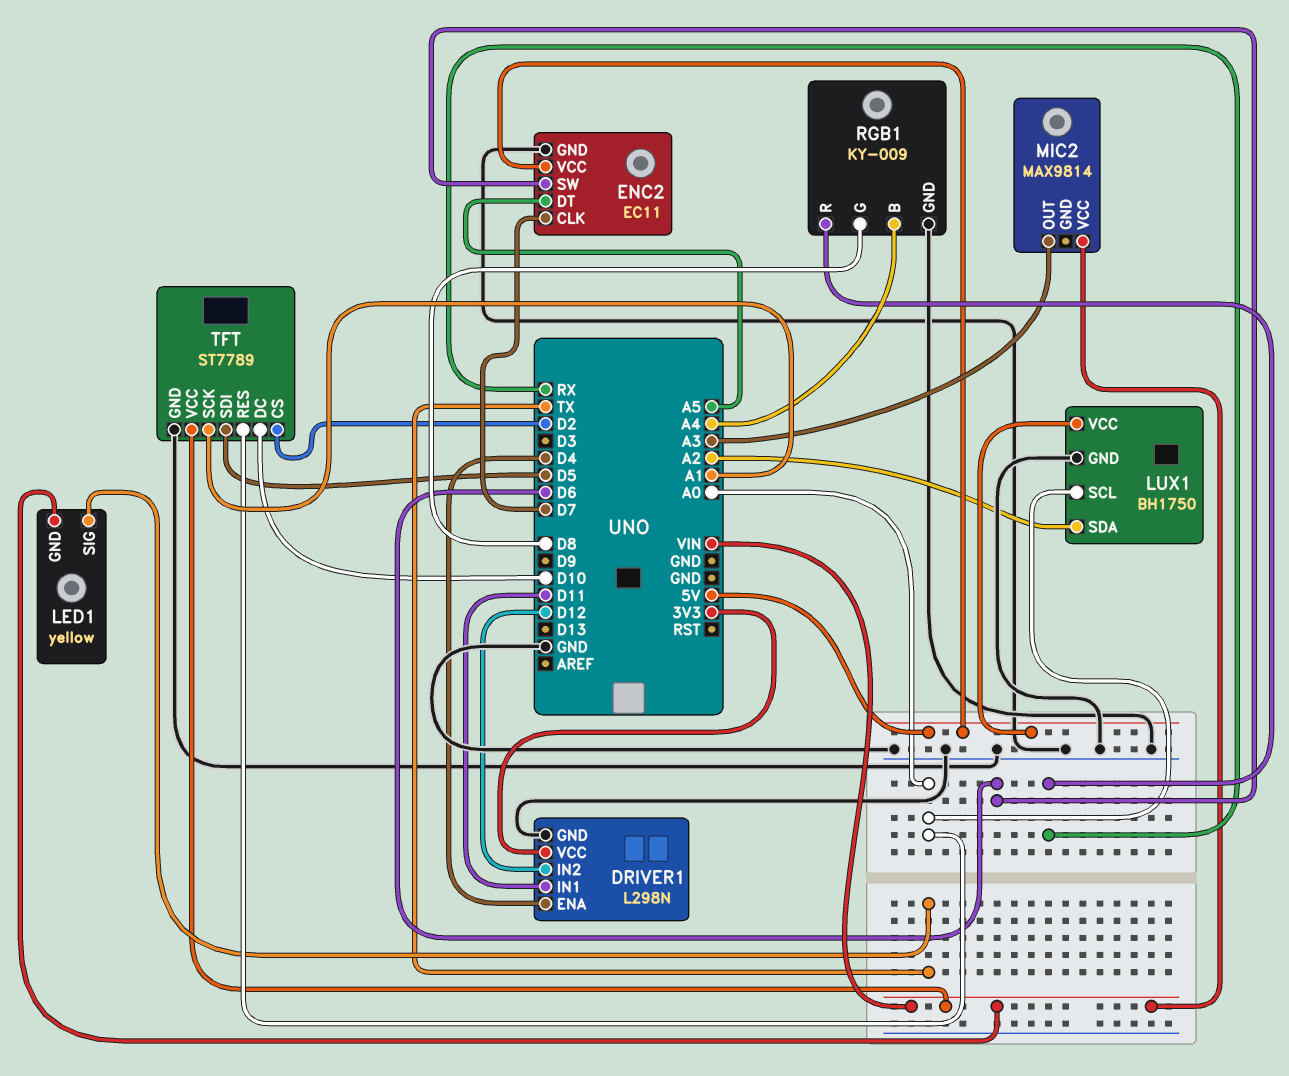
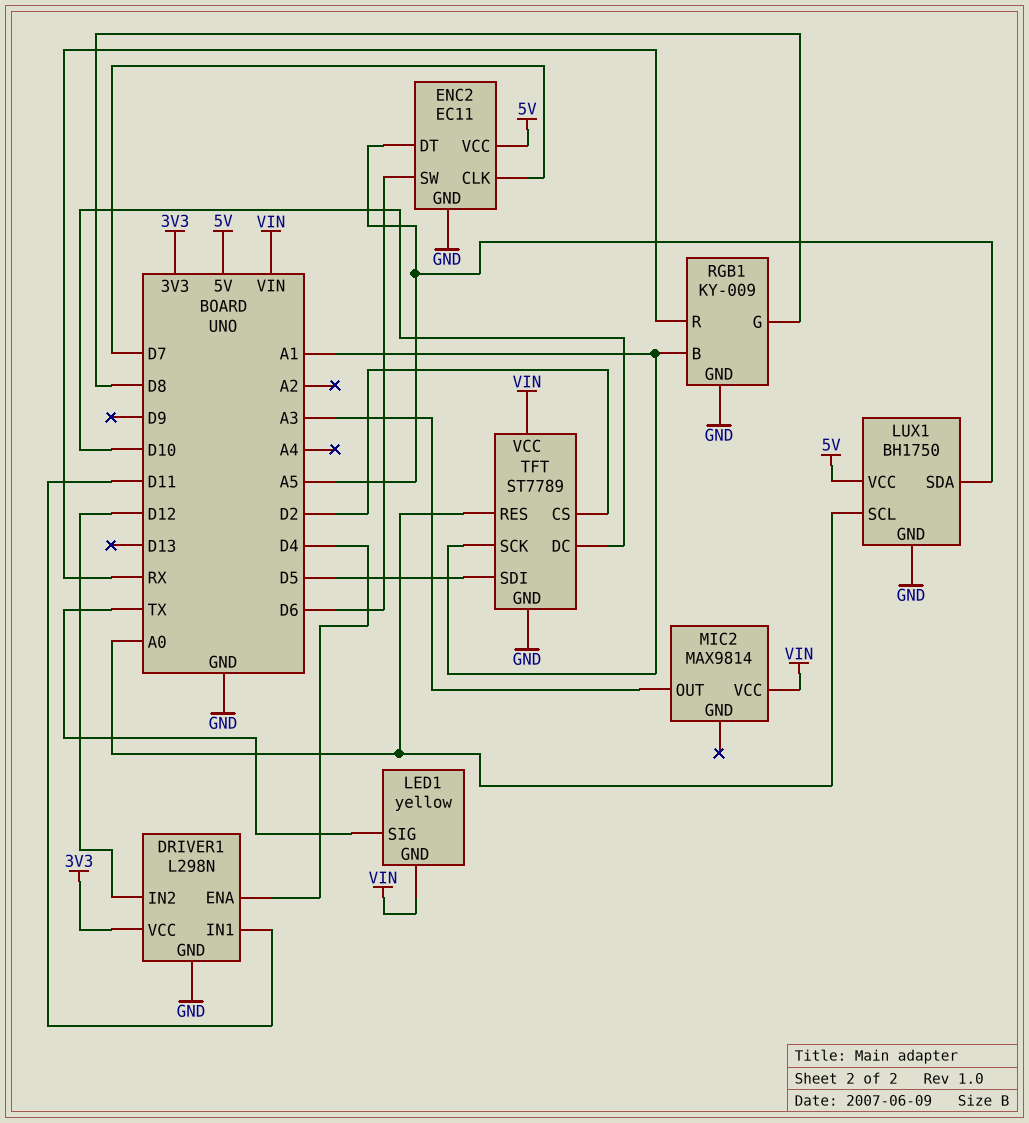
LUX1 pin SDA: A2 -> A5
RGB1 pin B: A4 -> A1

